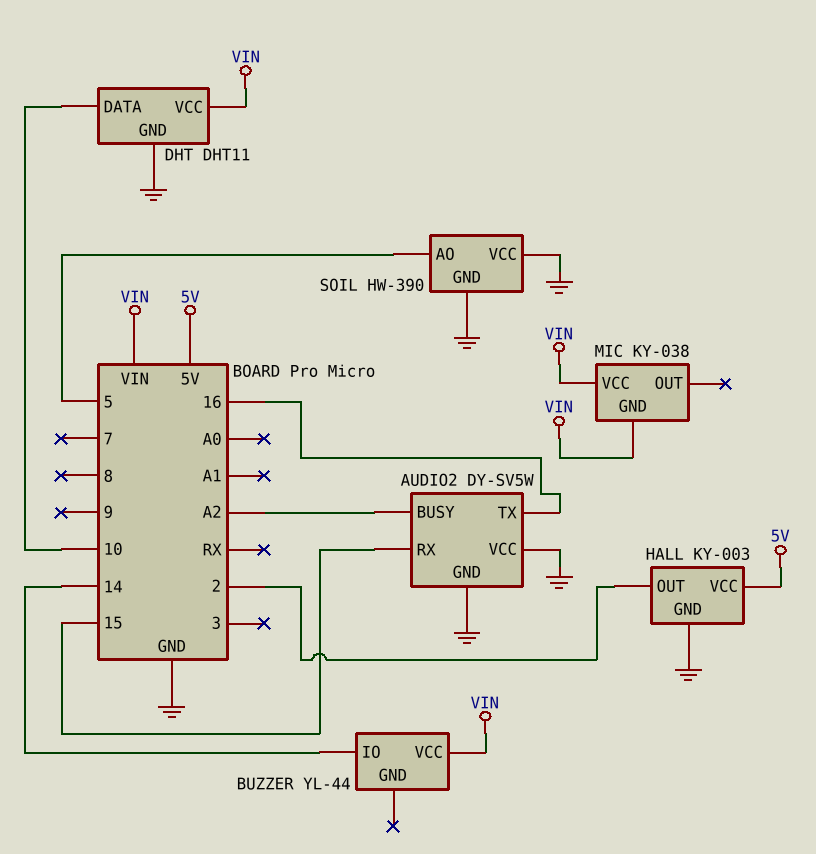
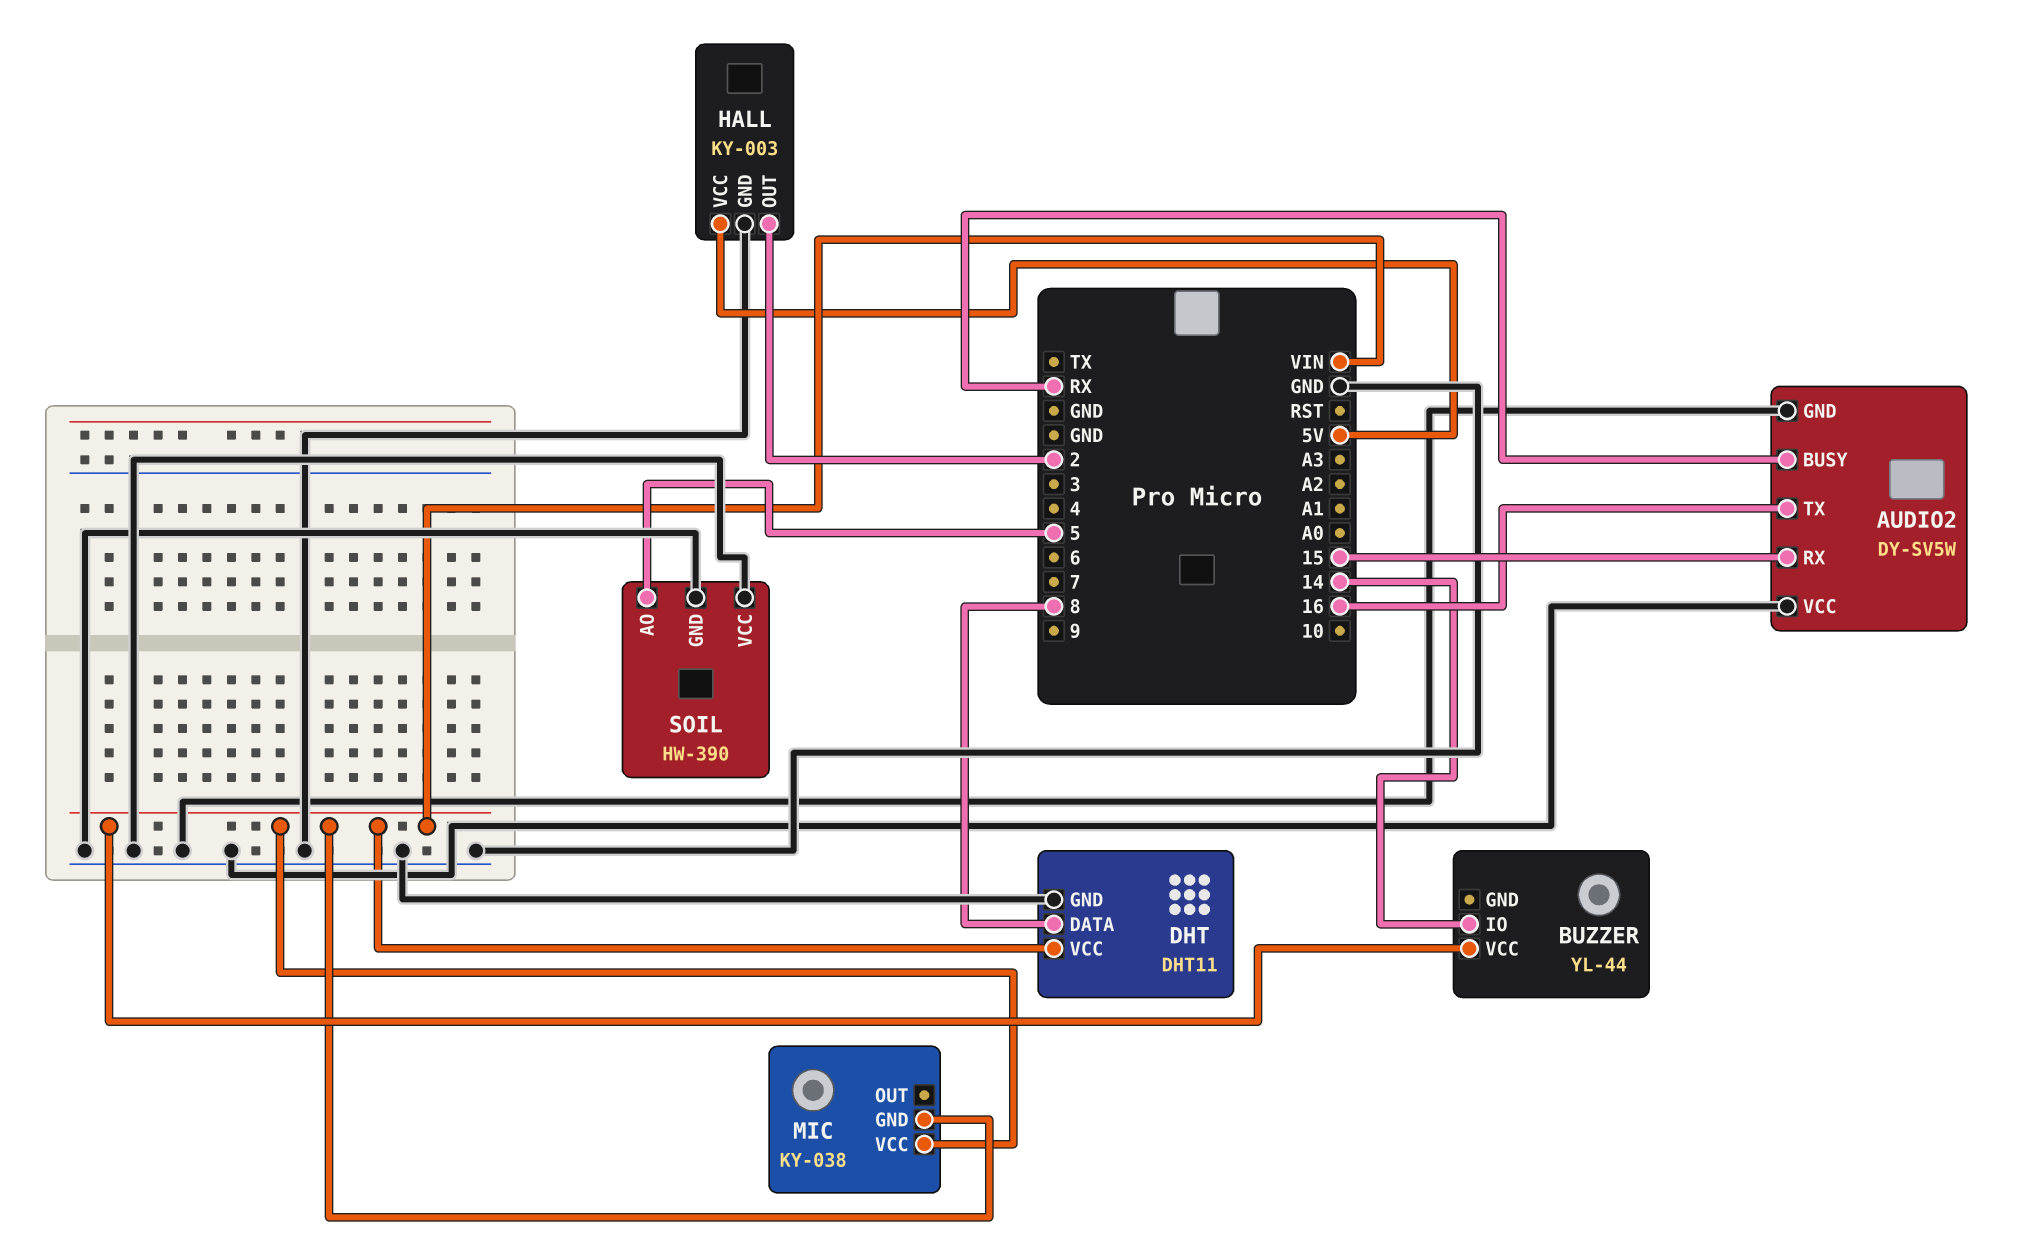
AUDIO2 pin BUSY: A2 -> RX
DHT pin DATA: 10 -> 8

